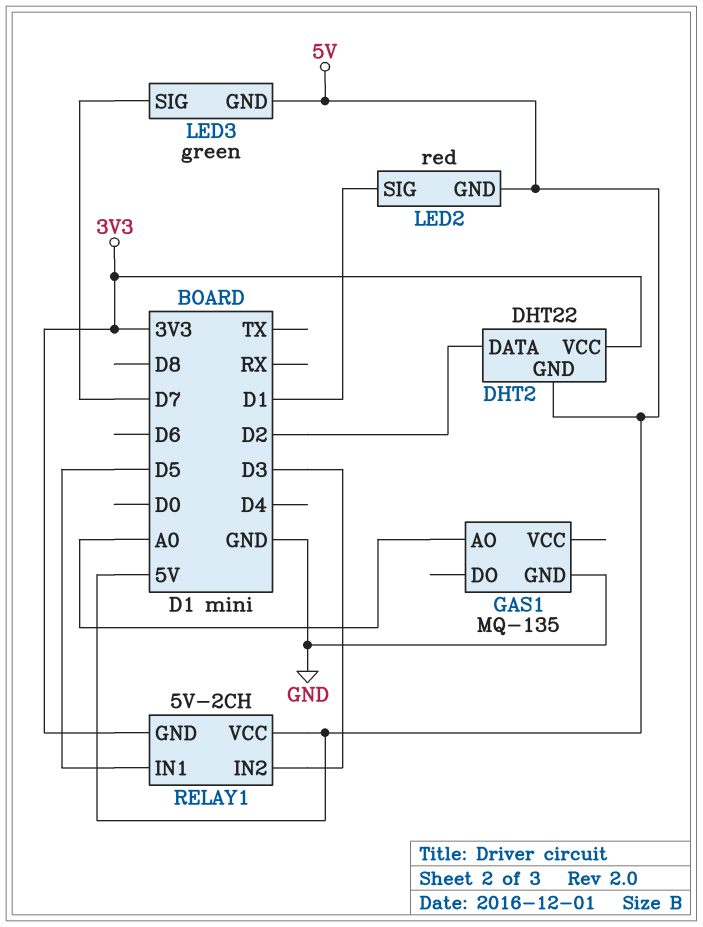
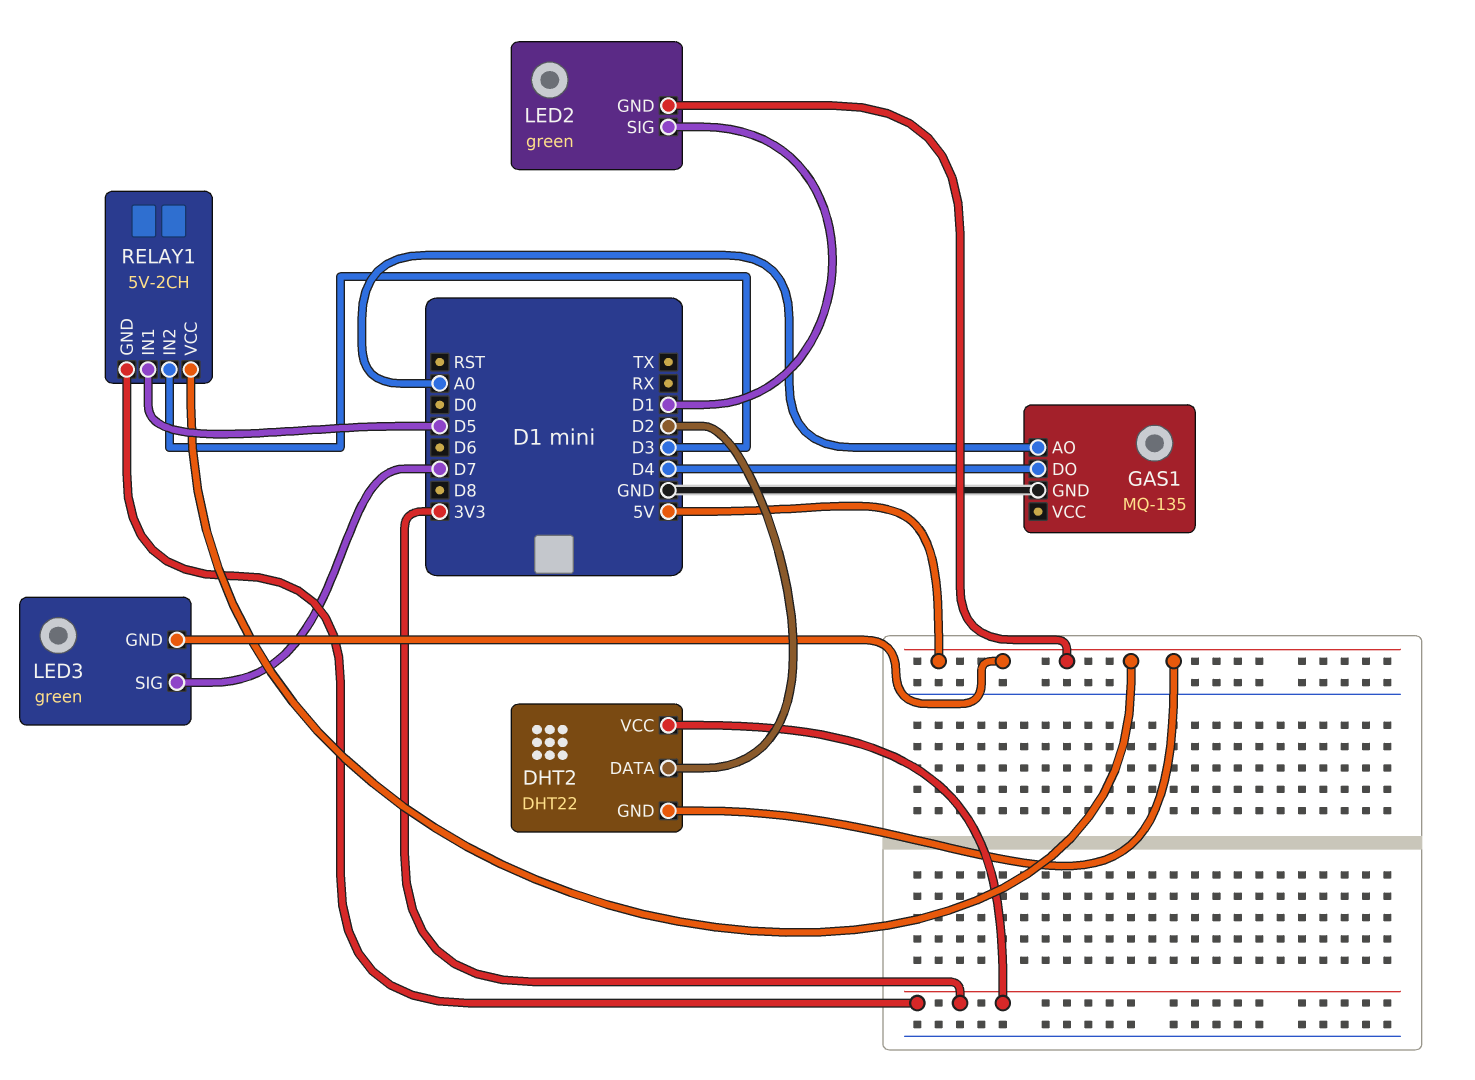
GAS1 pin DO: none -> D4
LED2: red -> green

